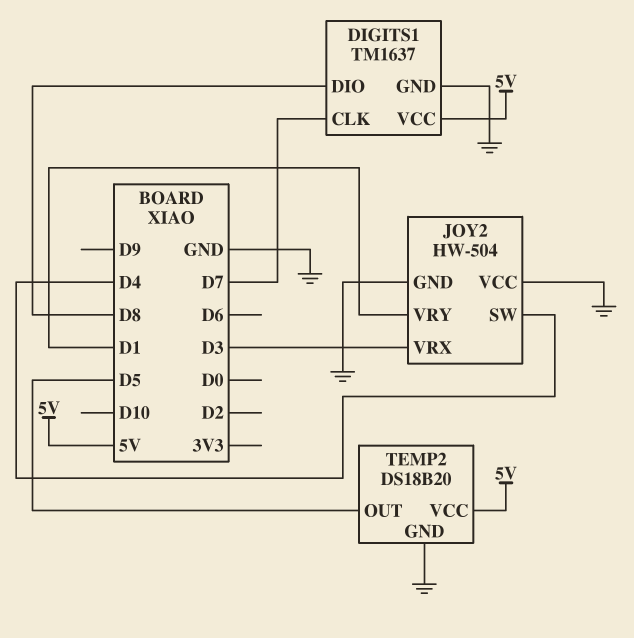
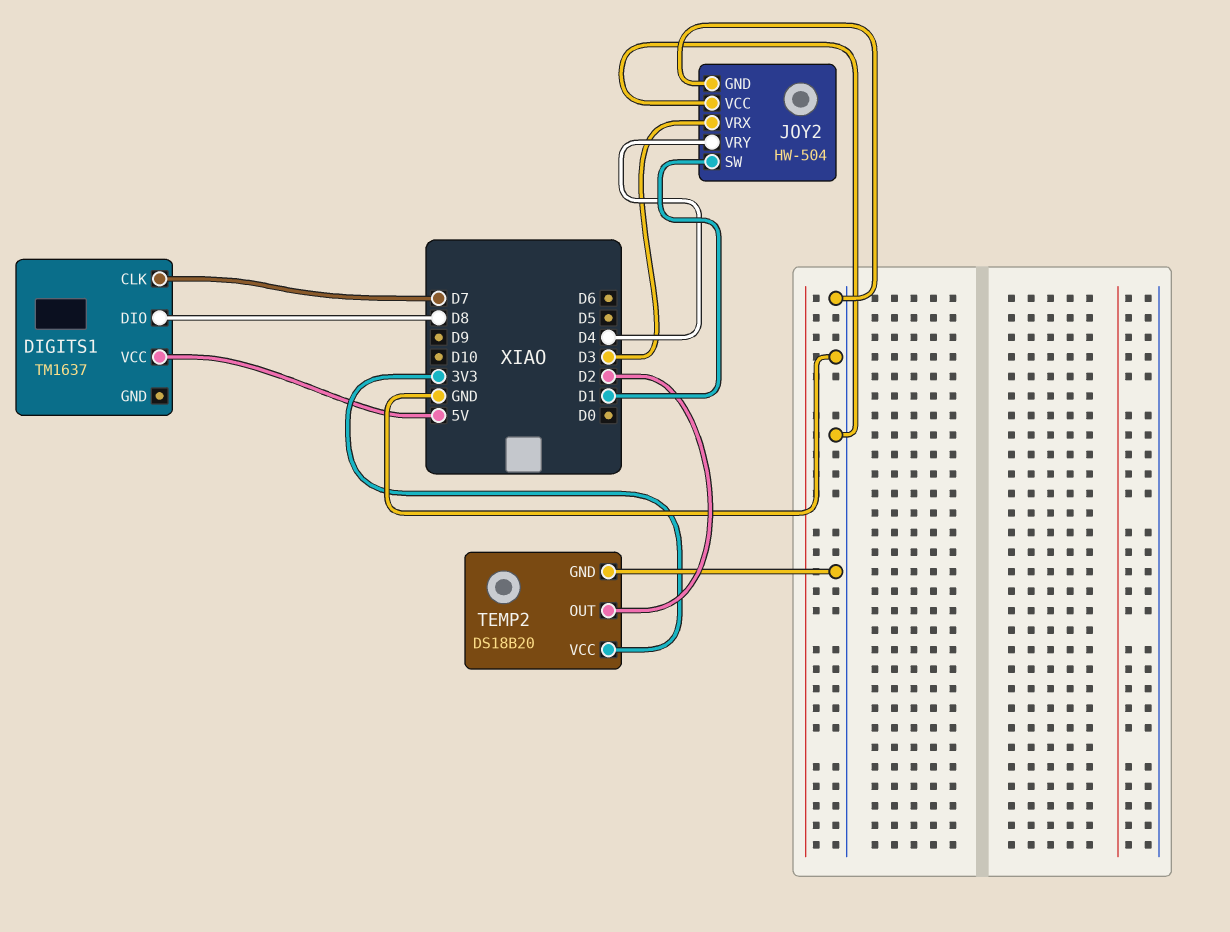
DIGITS1 pin GND: GND -> none
JOY2 pin SW: D4 -> D1
JOY2 pin VRY: D1 -> D4
TEMP2 pin OUT: D5 -> D2
TEMP2 pin VCC: 5V -> 3V3

